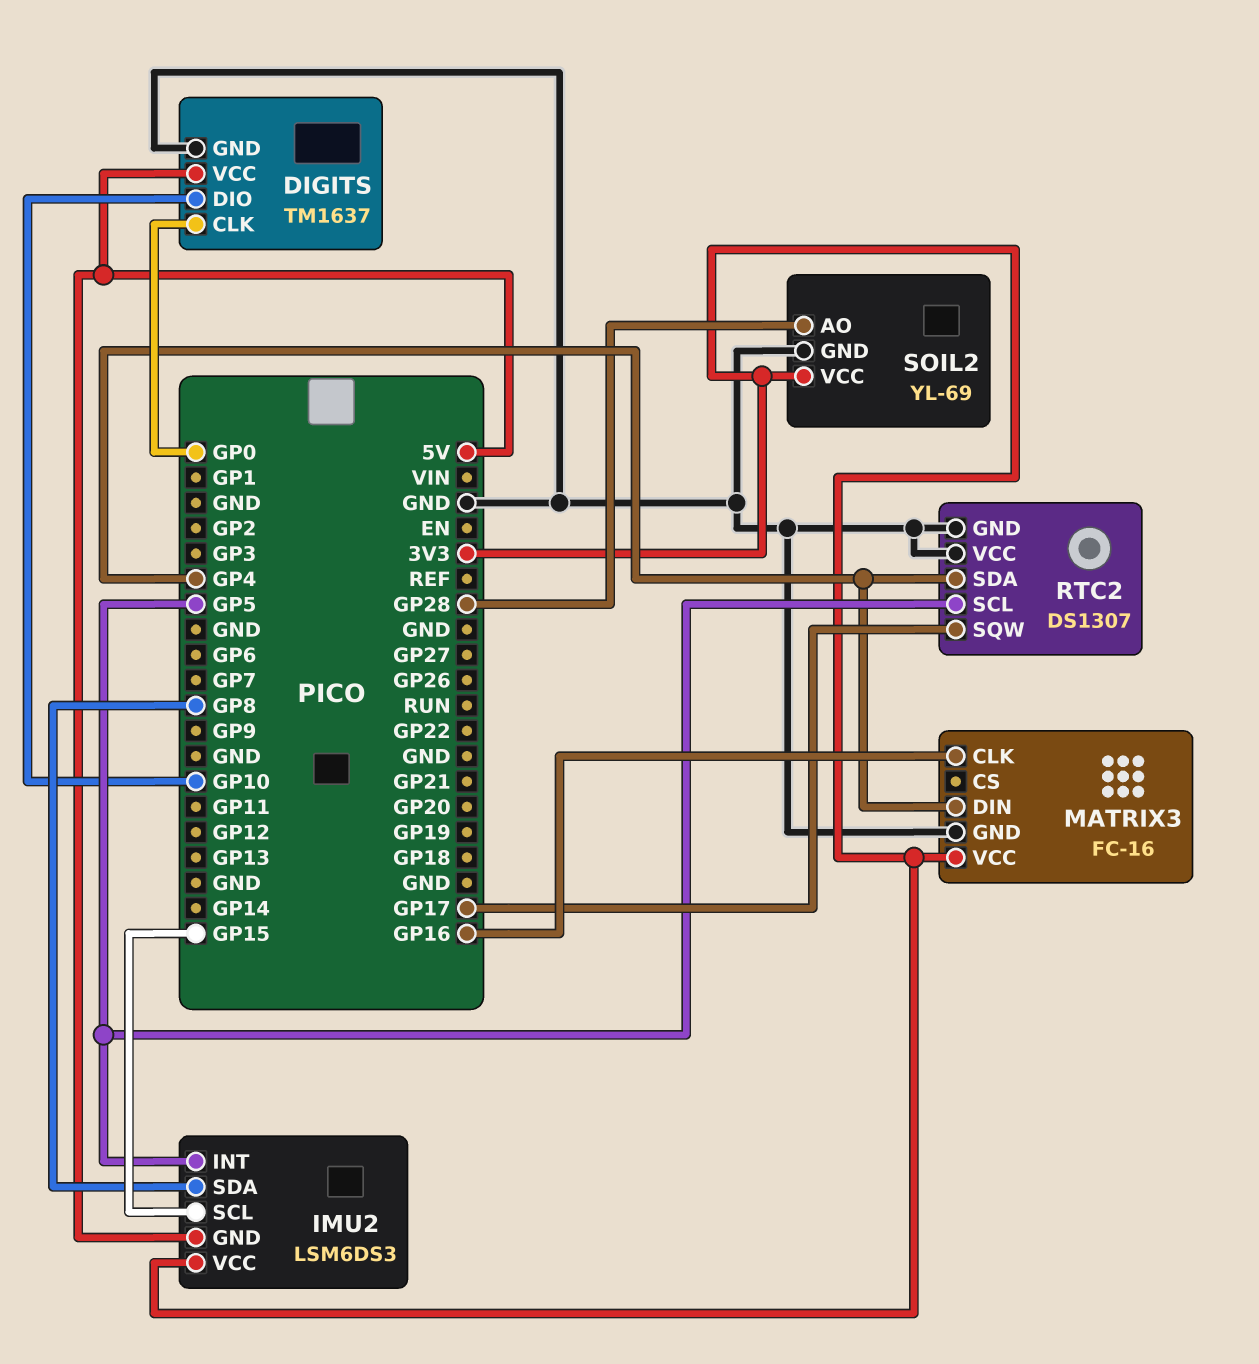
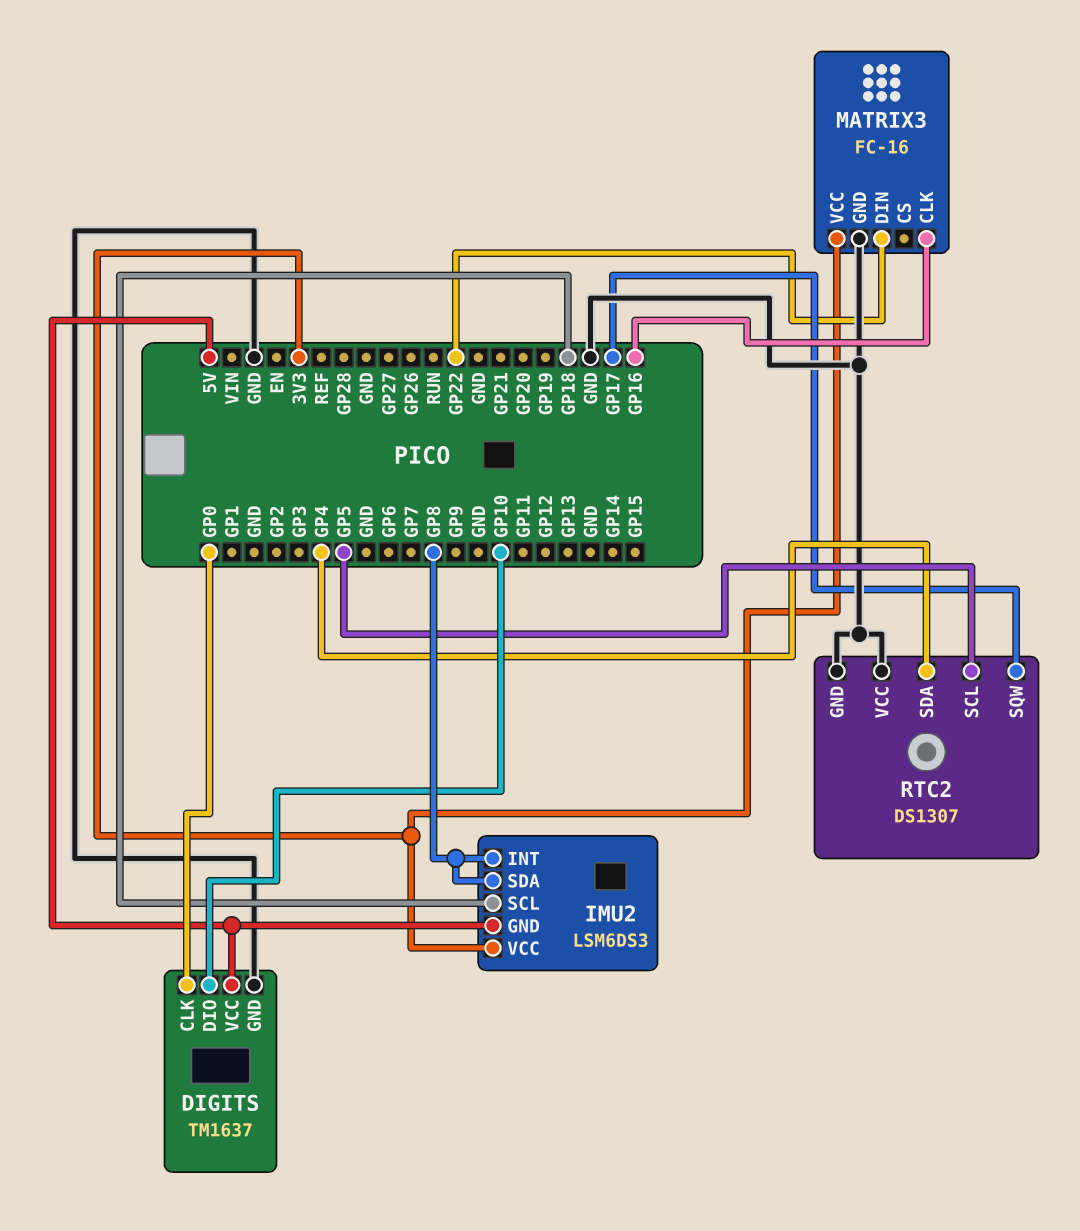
IMU2 pin INT: GP5 -> GP8
IMU2 pin SCL: GP15 -> GP18
MATRIX3 pin DIN: GP4 -> GP22
SOIL2: YL-69 -> none
SOIL2 pin AO: GP28 -> none
SOIL2 pin GND: GND -> none
SOIL2 pin VCC: 3V3 -> none

